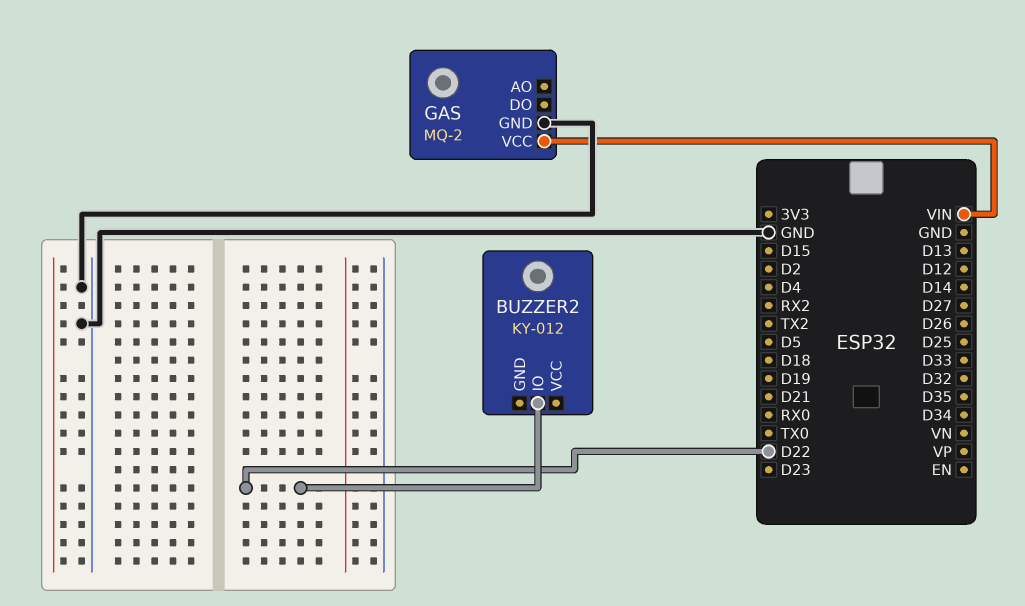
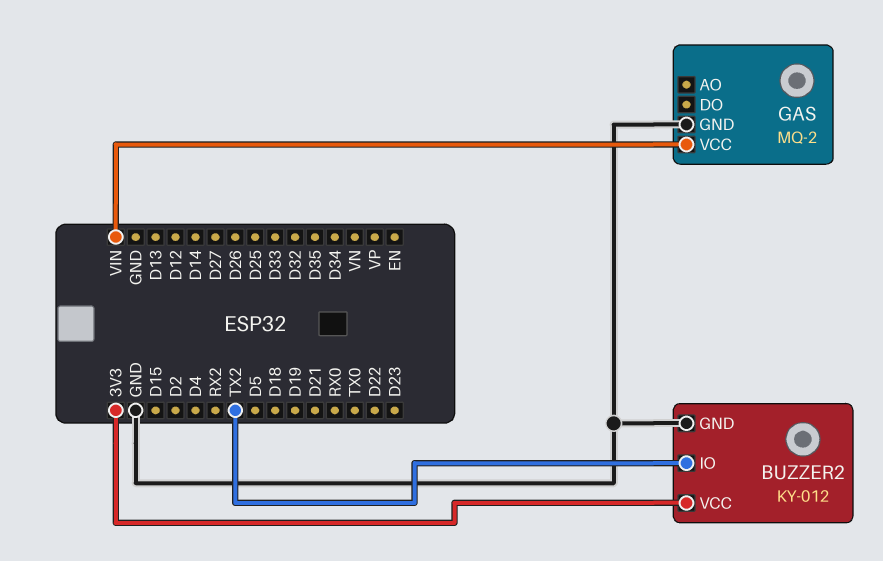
BUZZER2 pin GND: none -> GND
BUZZER2 pin IO: D22 -> TX2
BUZZER2 pin VCC: none -> 3V3

